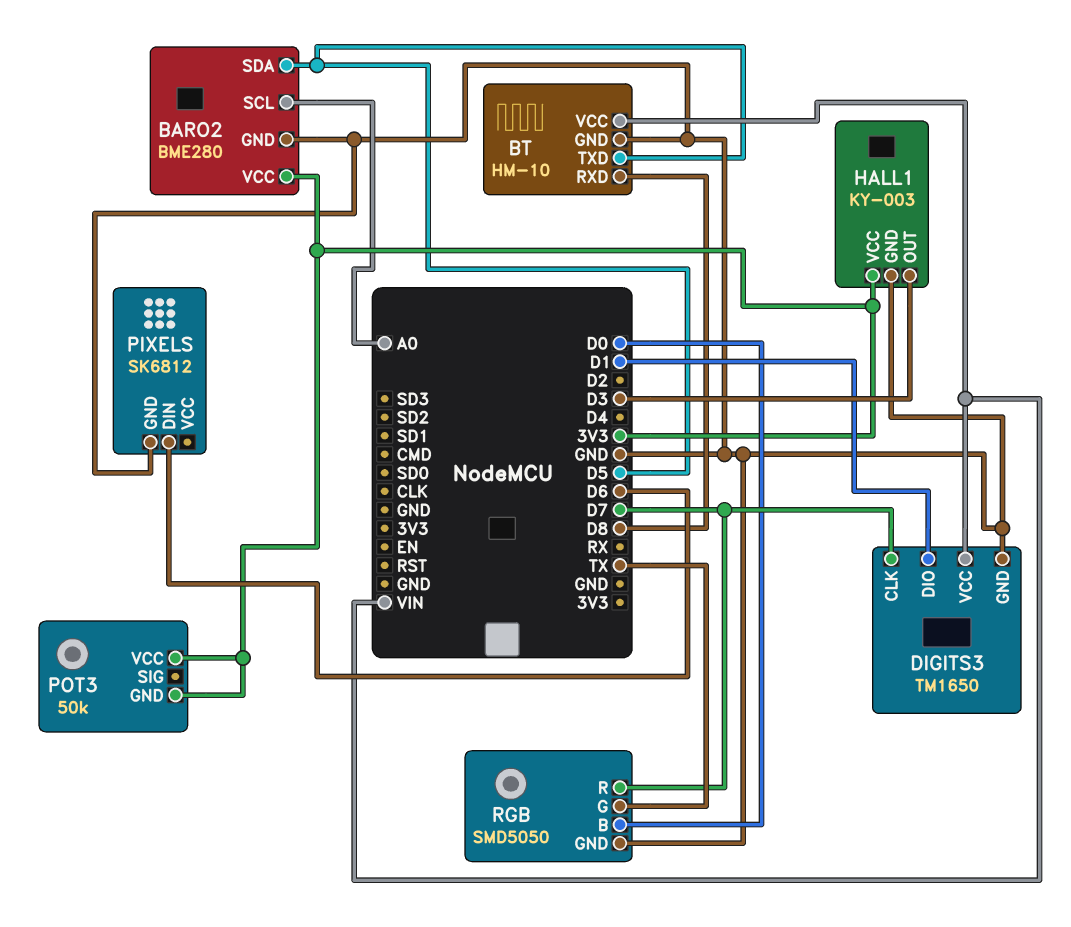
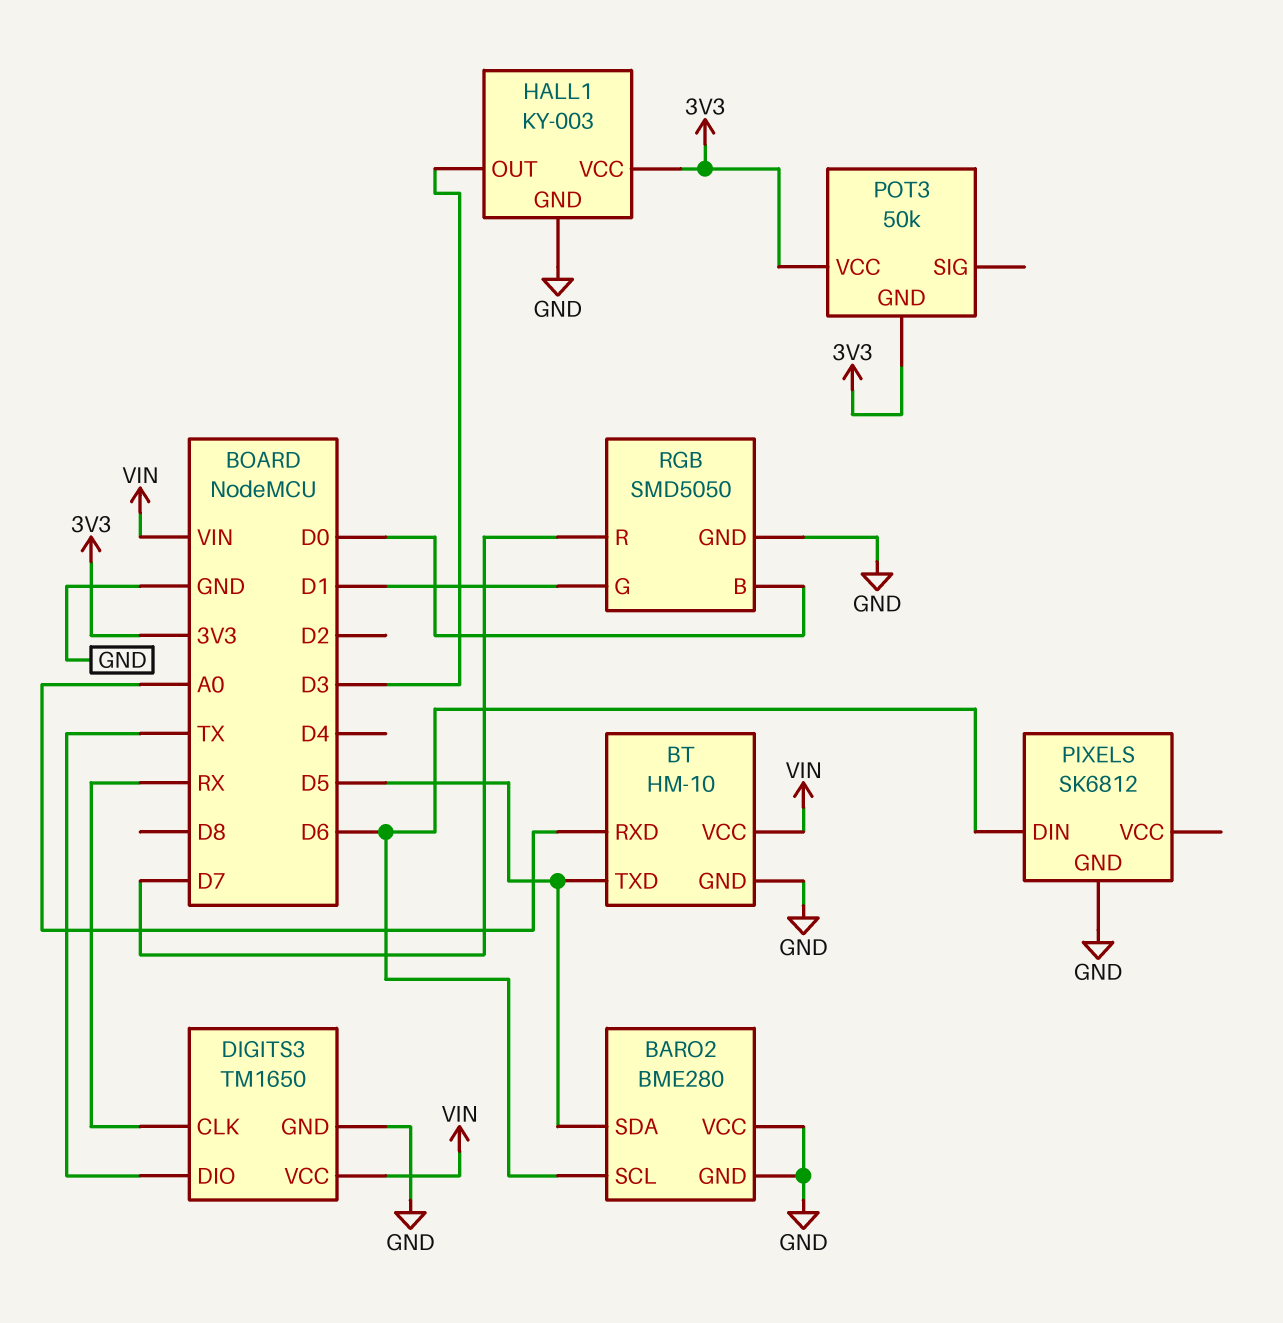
BARO2 pin SCL: A0 -> D6
BARO2 pin VCC: 3V3 -> GND
BT pin RXD: D8 -> A0
DIGITS3 pin CLK: D7 -> RX
DIGITS3 pin DIO: D1 -> TX
RGB pin G: TX -> D1

